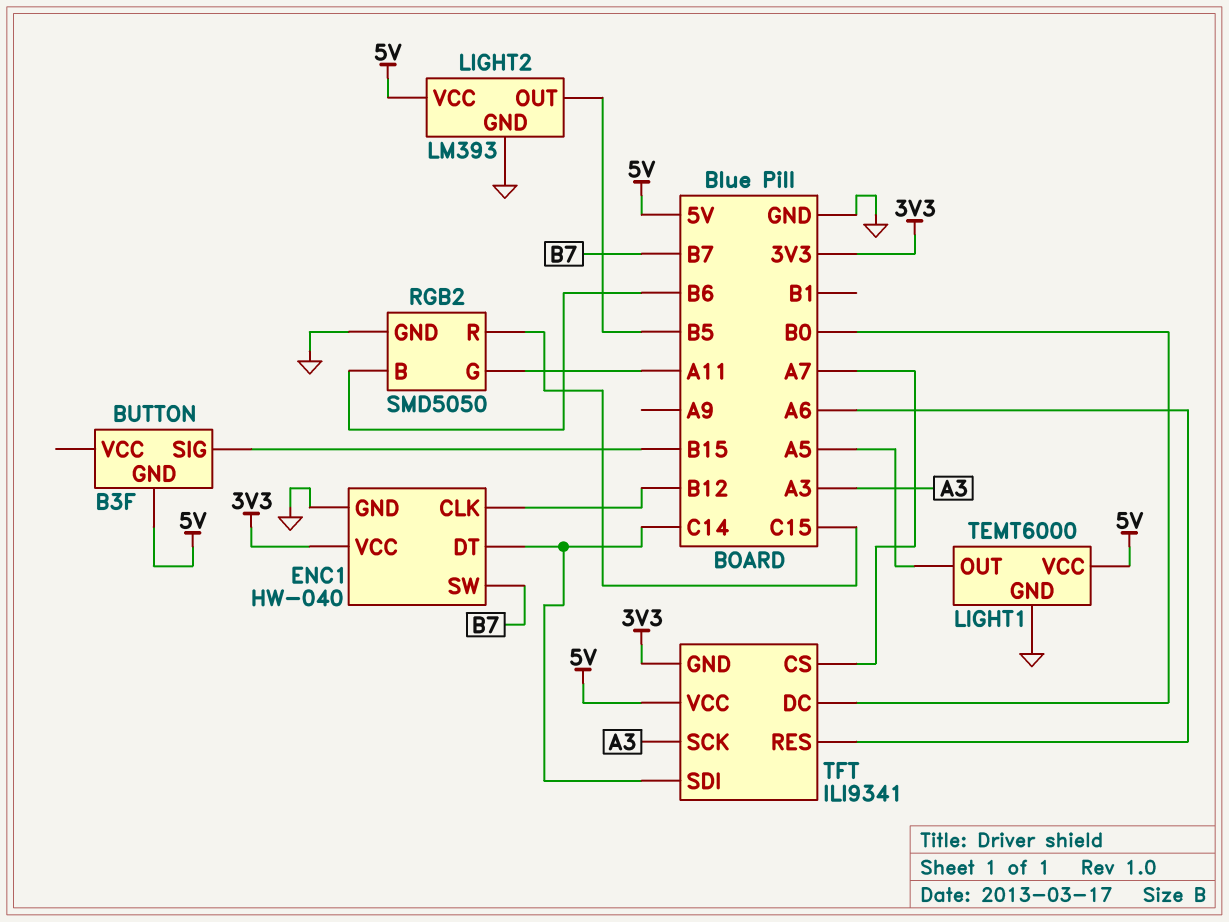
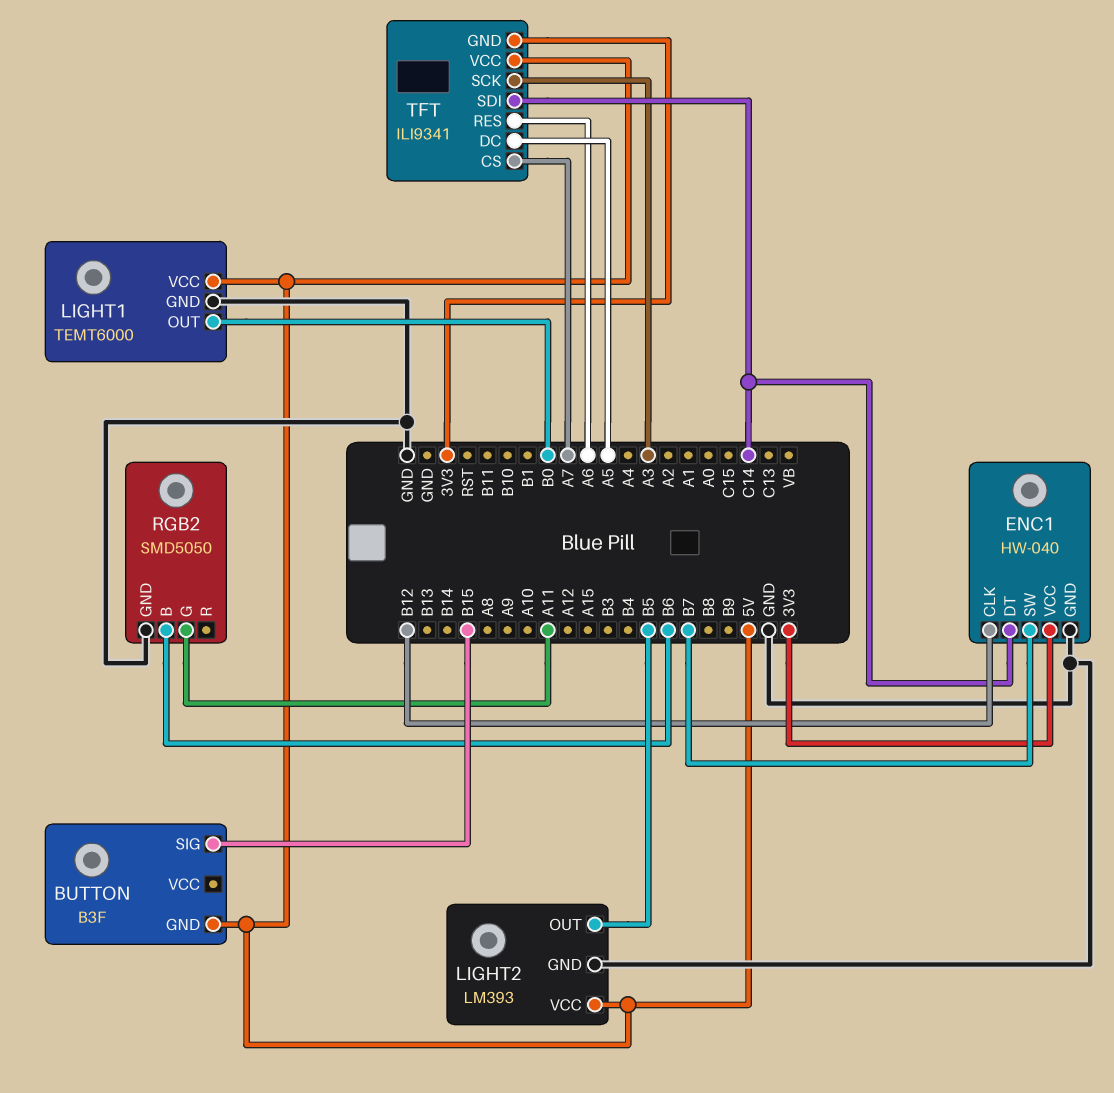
LIGHT1 pin OUT: A5 -> B0
RGB2 pin R: C15 -> none
TFT pin DC: B0 -> A5

